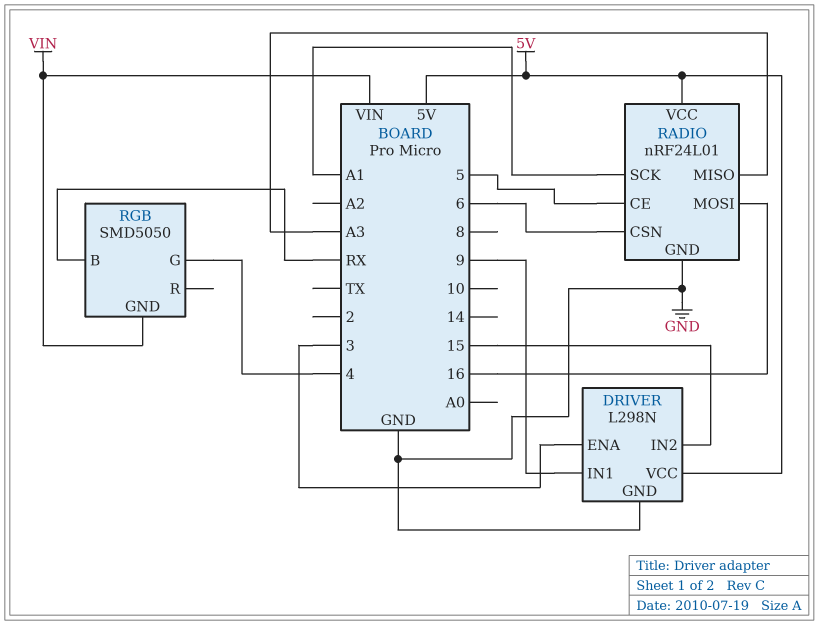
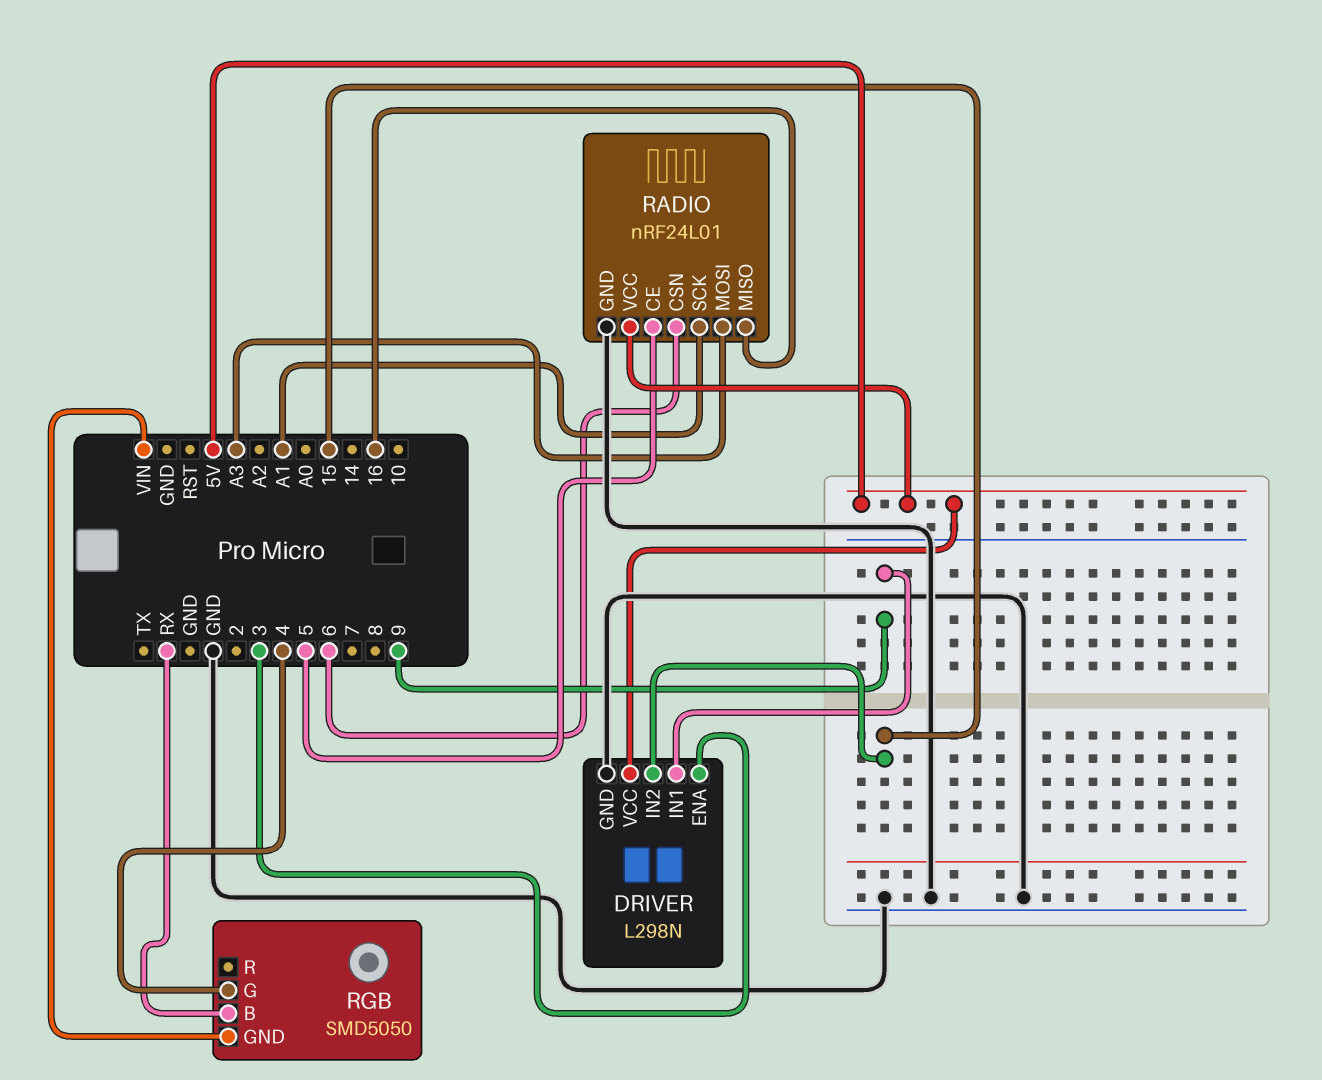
RADIO pin MISO: A3 -> 16
RADIO pin MOSI: 16 -> A3

